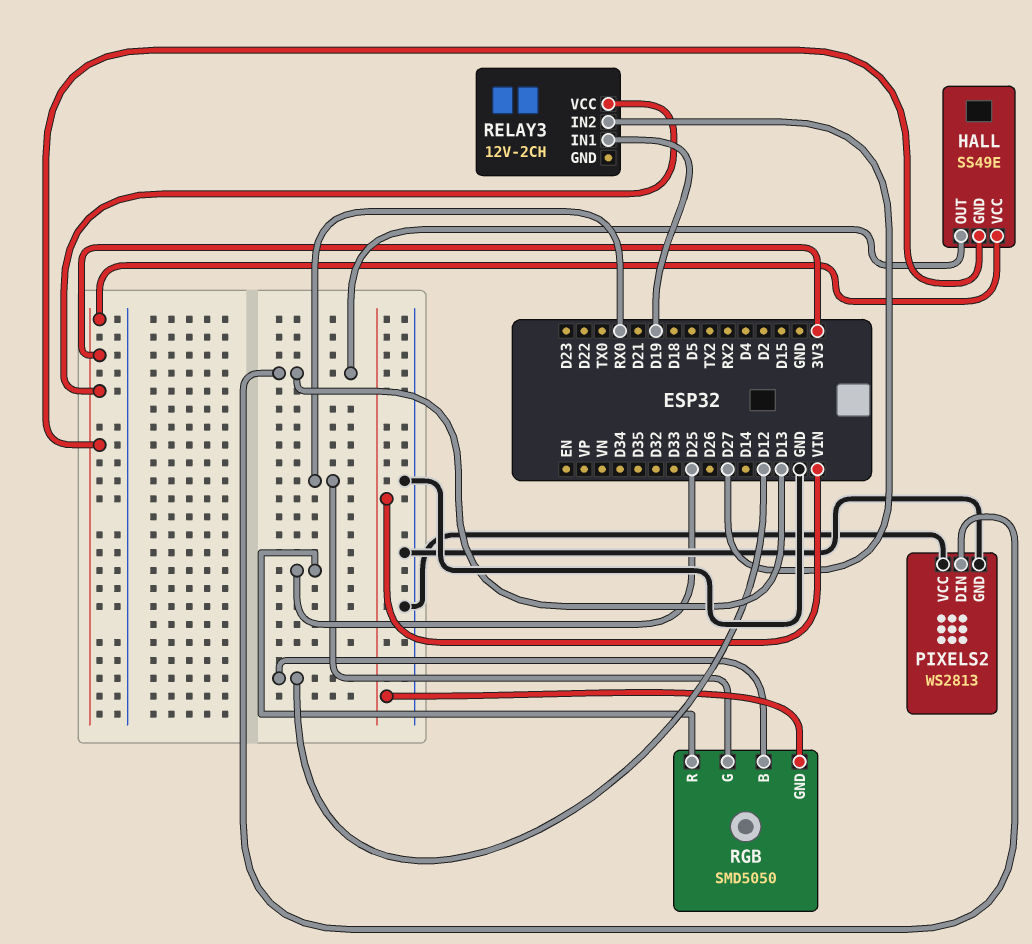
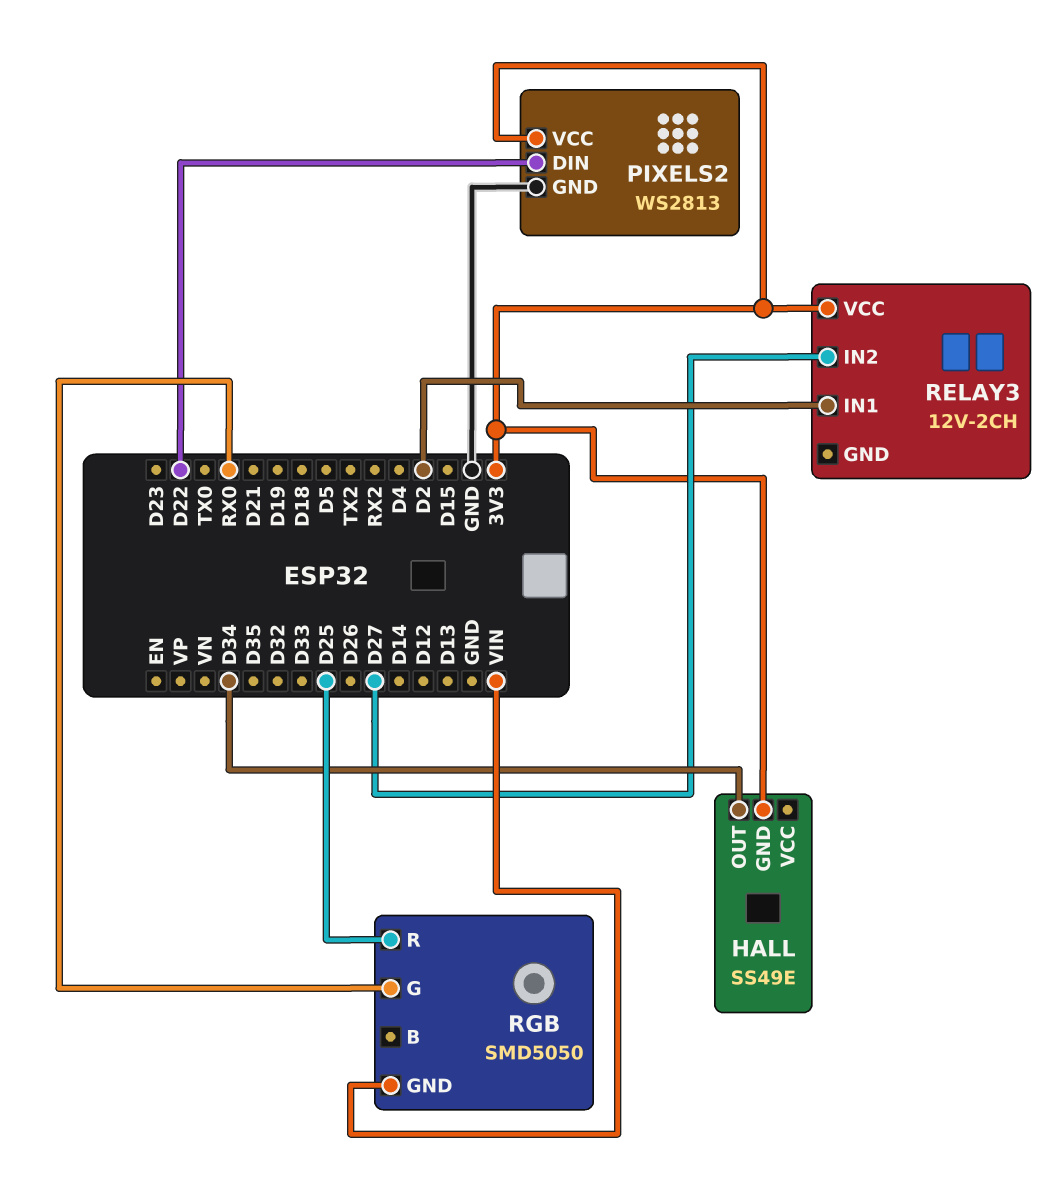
HALL pin OUT: D13 -> D34
HALL pin VCC: 3V3 -> none
PIXELS2 pin DIN: D13 -> D22
PIXELS2 pin VCC: GND -> 3V3
RELAY3 pin IN1: D19 -> D2
RGB pin B: D12 -> none

